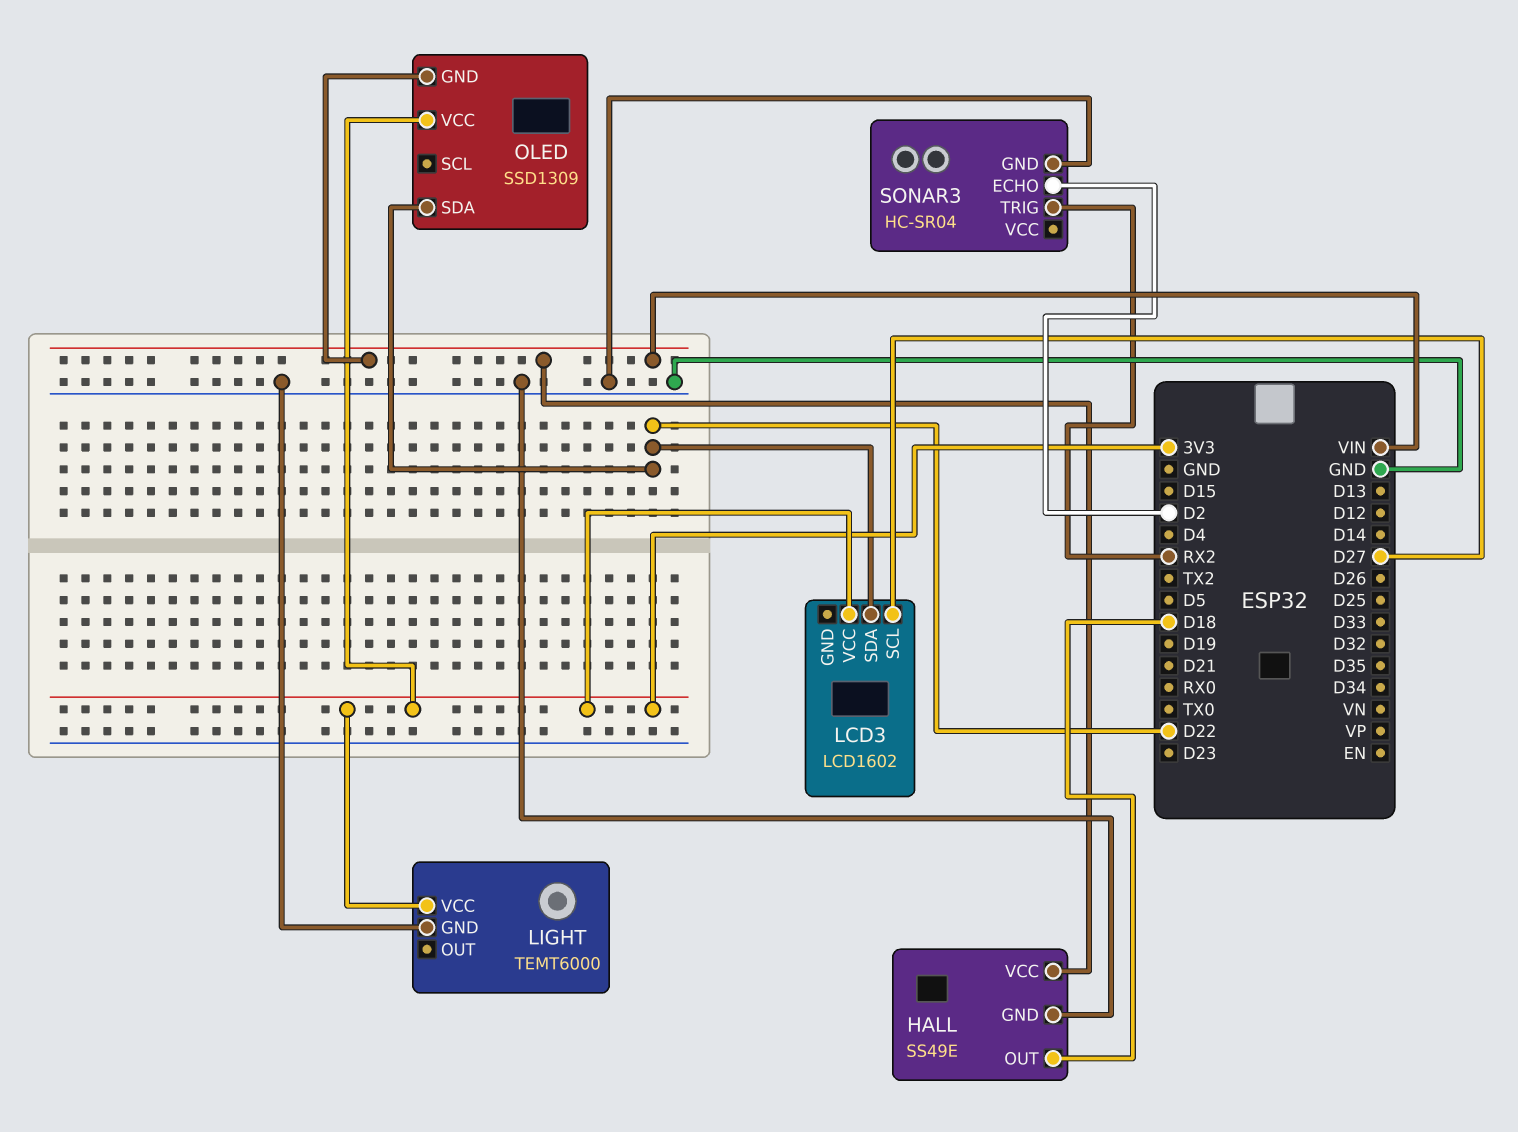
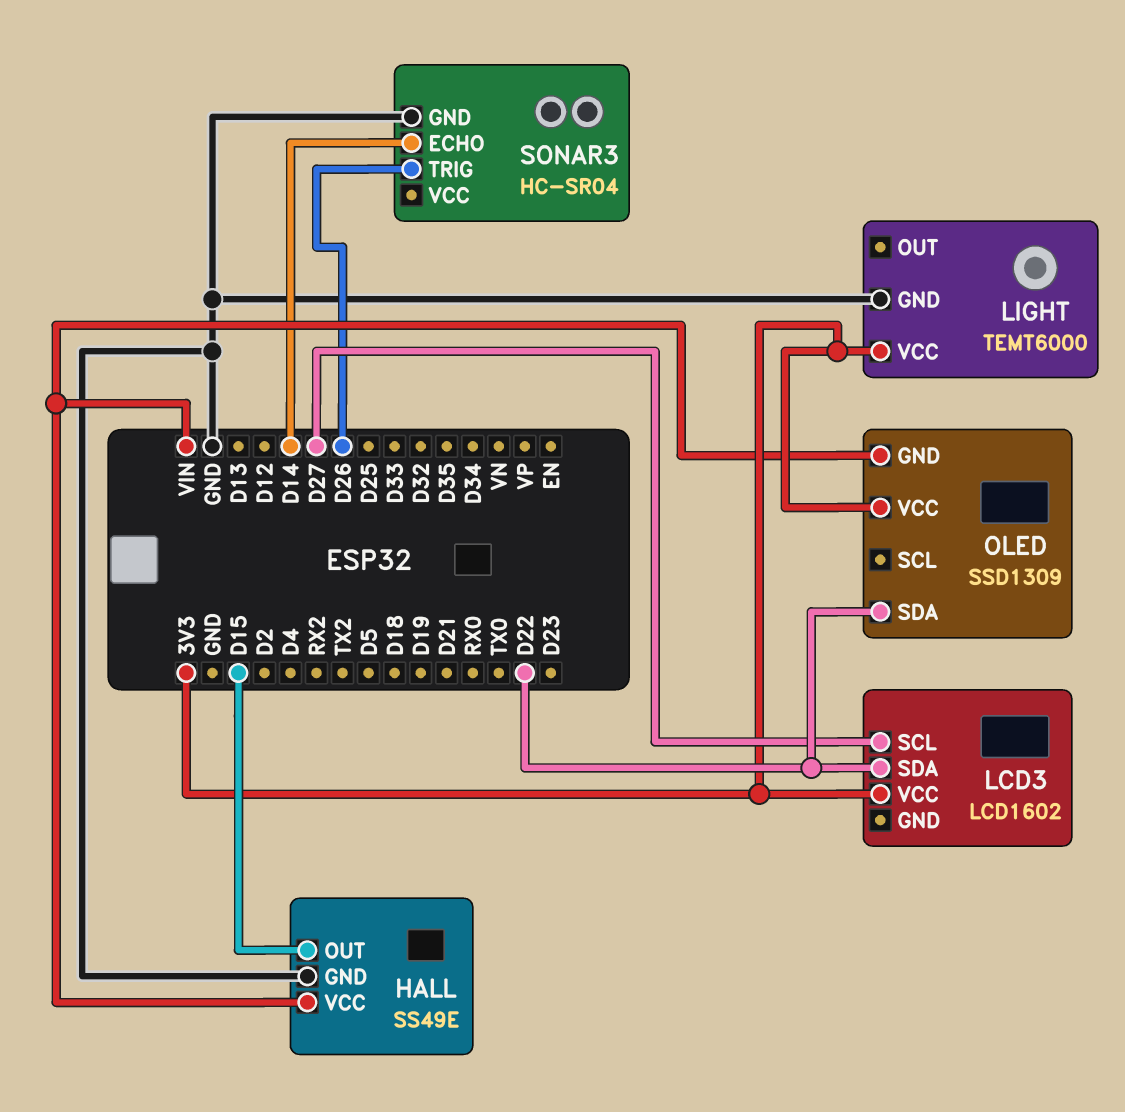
HALL pin OUT: D18 -> D15
SONAR3 pin ECHO: D2 -> D14
SONAR3 pin TRIG: RX2 -> D26

